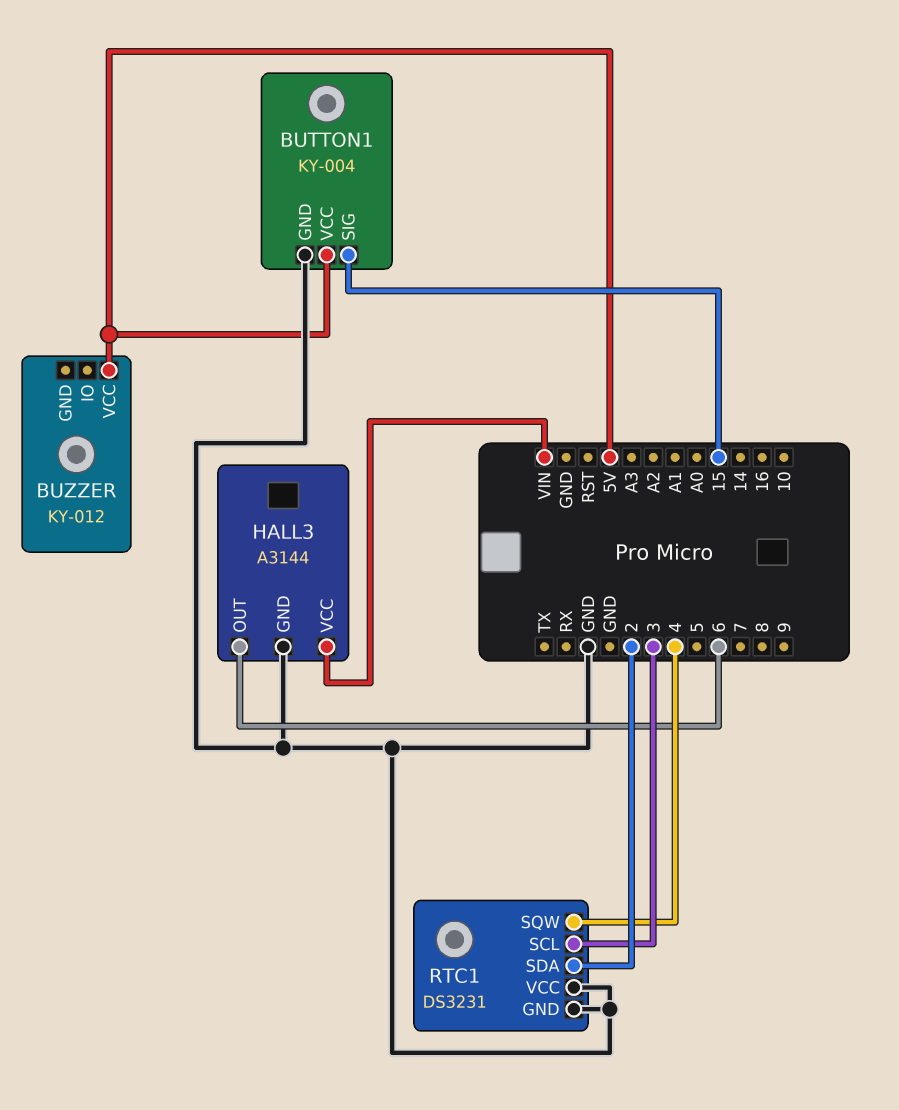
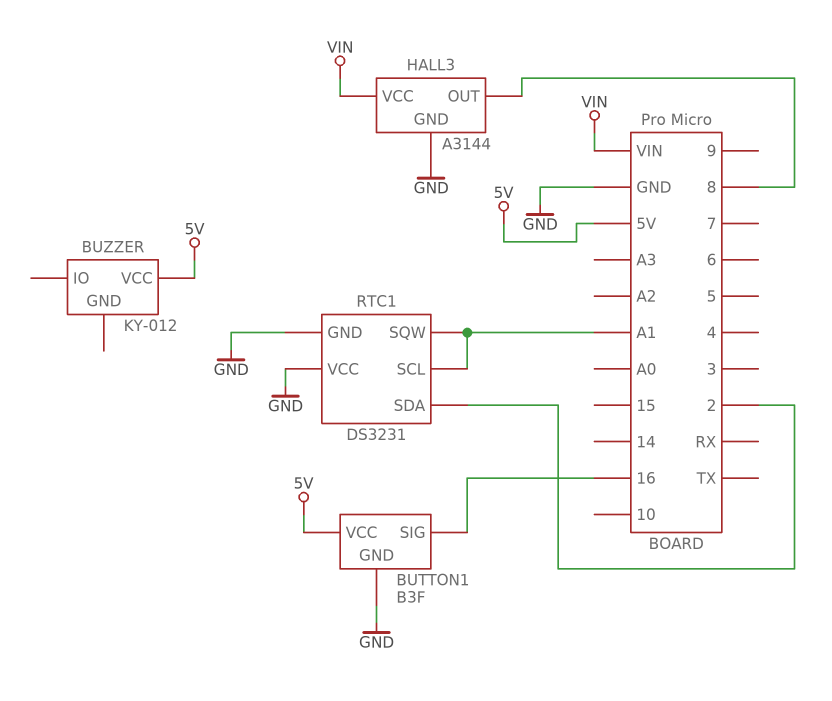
BUTTON1: KY-004 -> B3F
BUTTON1 pin SIG: 15 -> 16
HALL3 pin OUT: 6 -> 8
RTC1 pin SCL: 3 -> A1
RTC1 pin SQW: 4 -> A1

